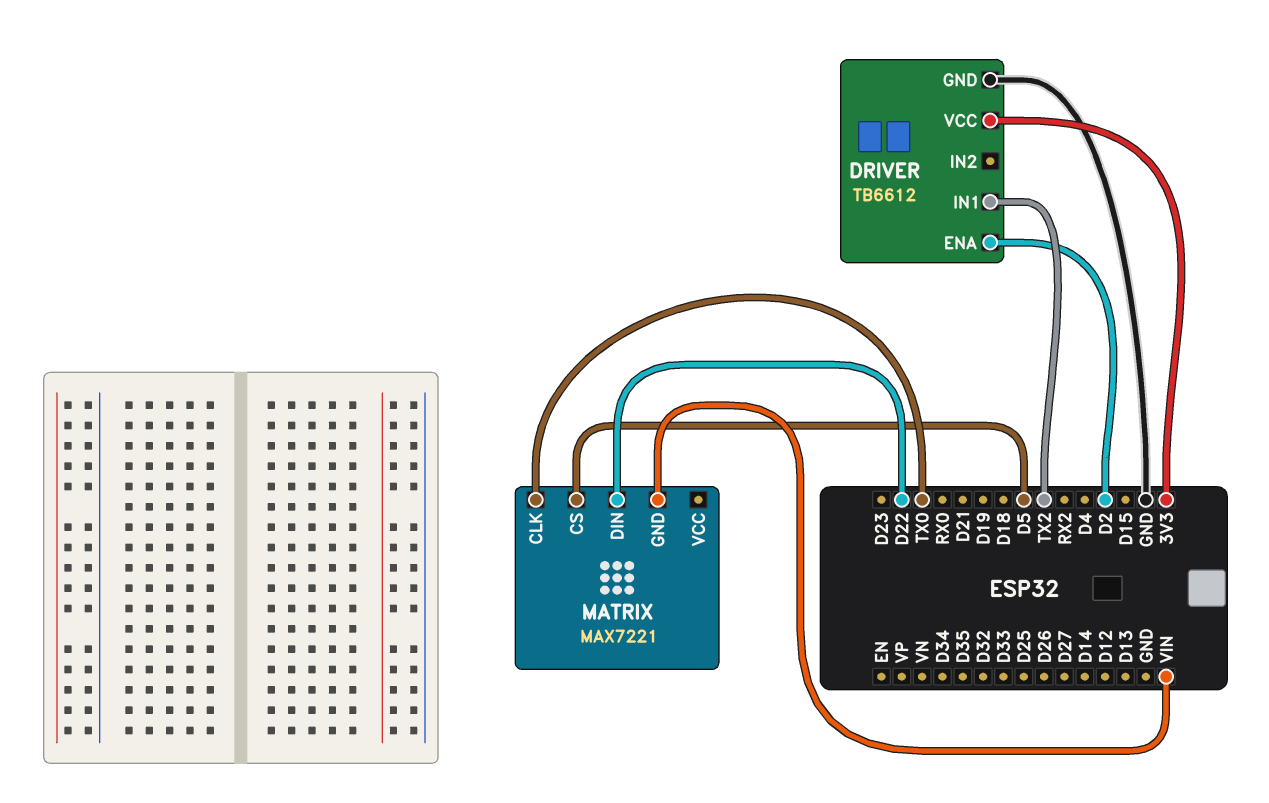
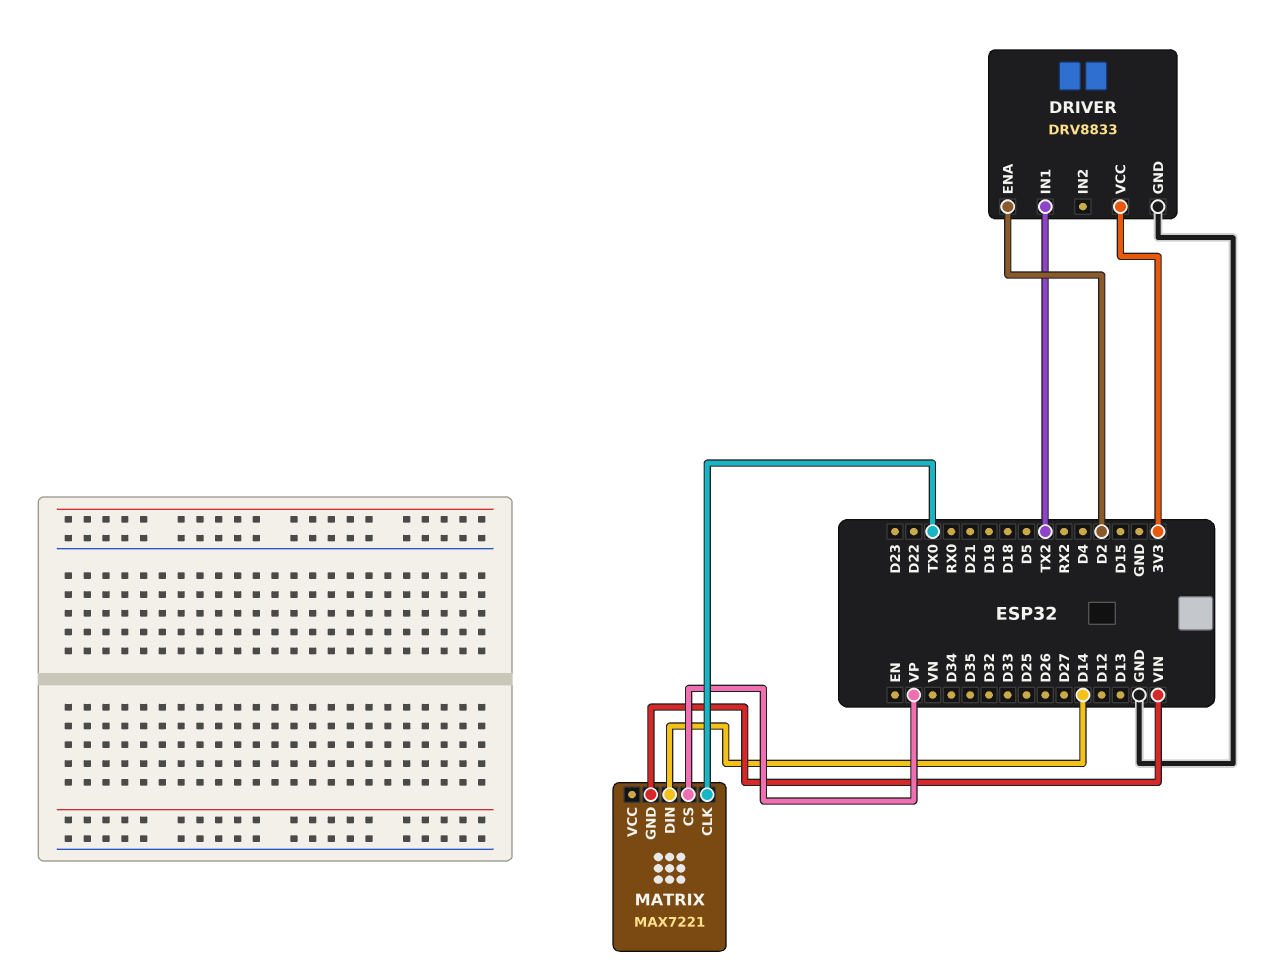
DRIVER: TB6612 -> DRV8833
MATRIX pin CS: D5 -> VP
MATRIX pin DIN: D22 -> D14

